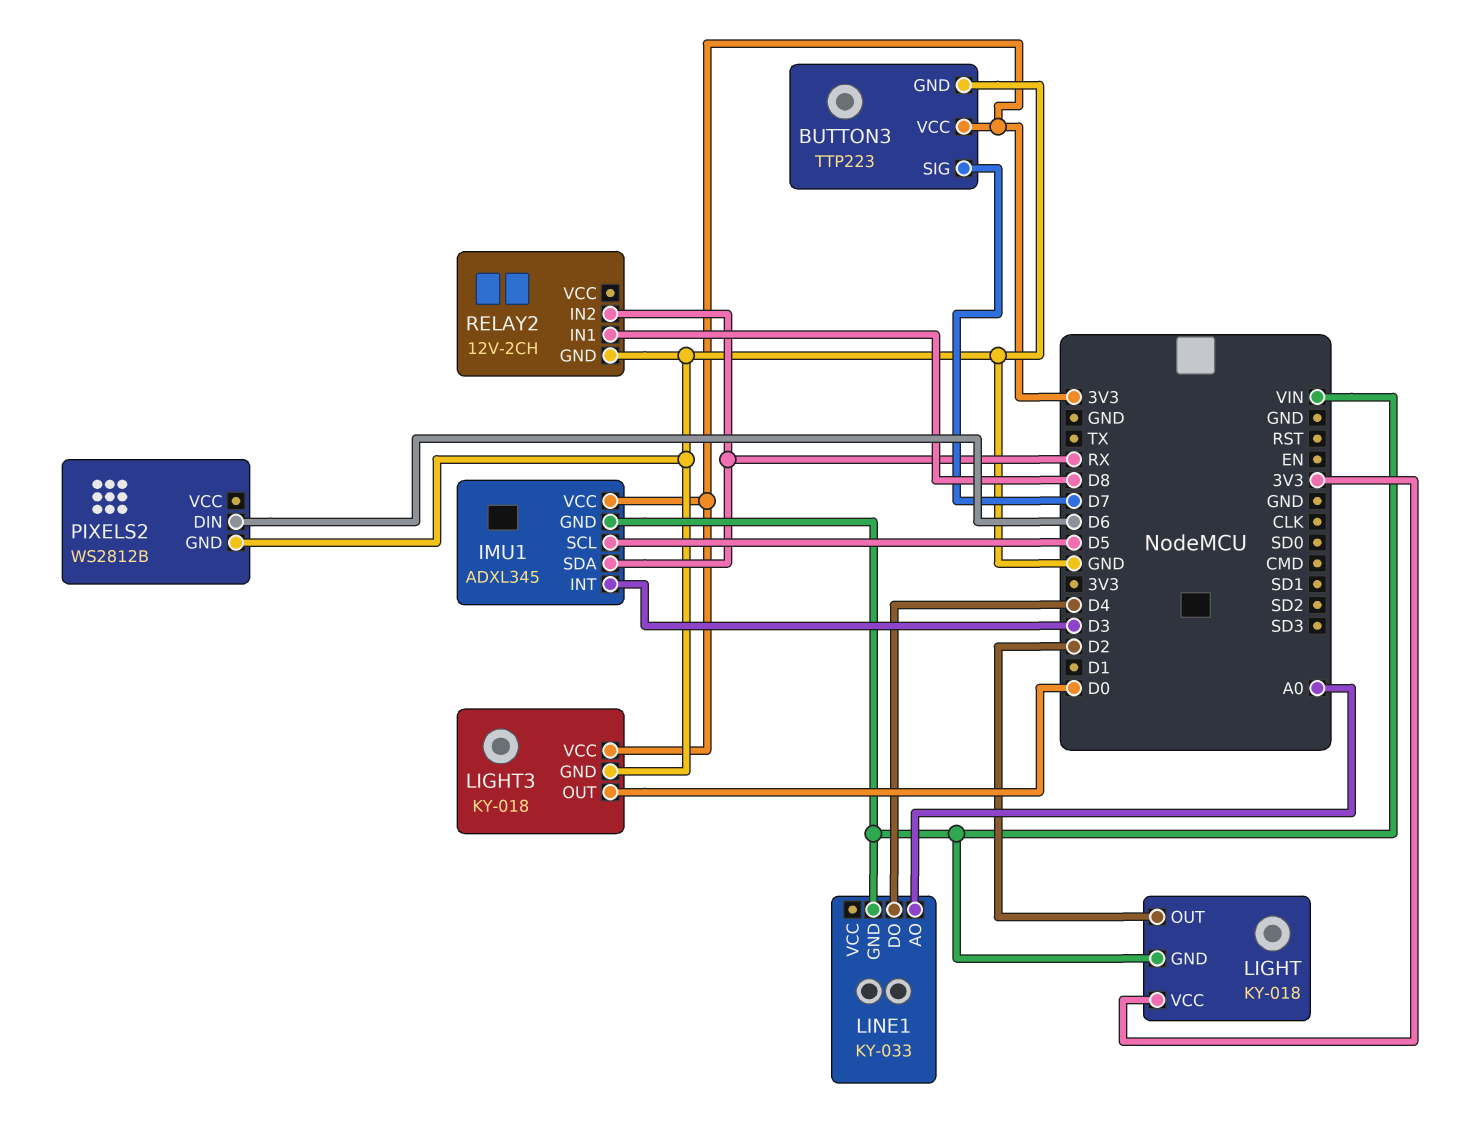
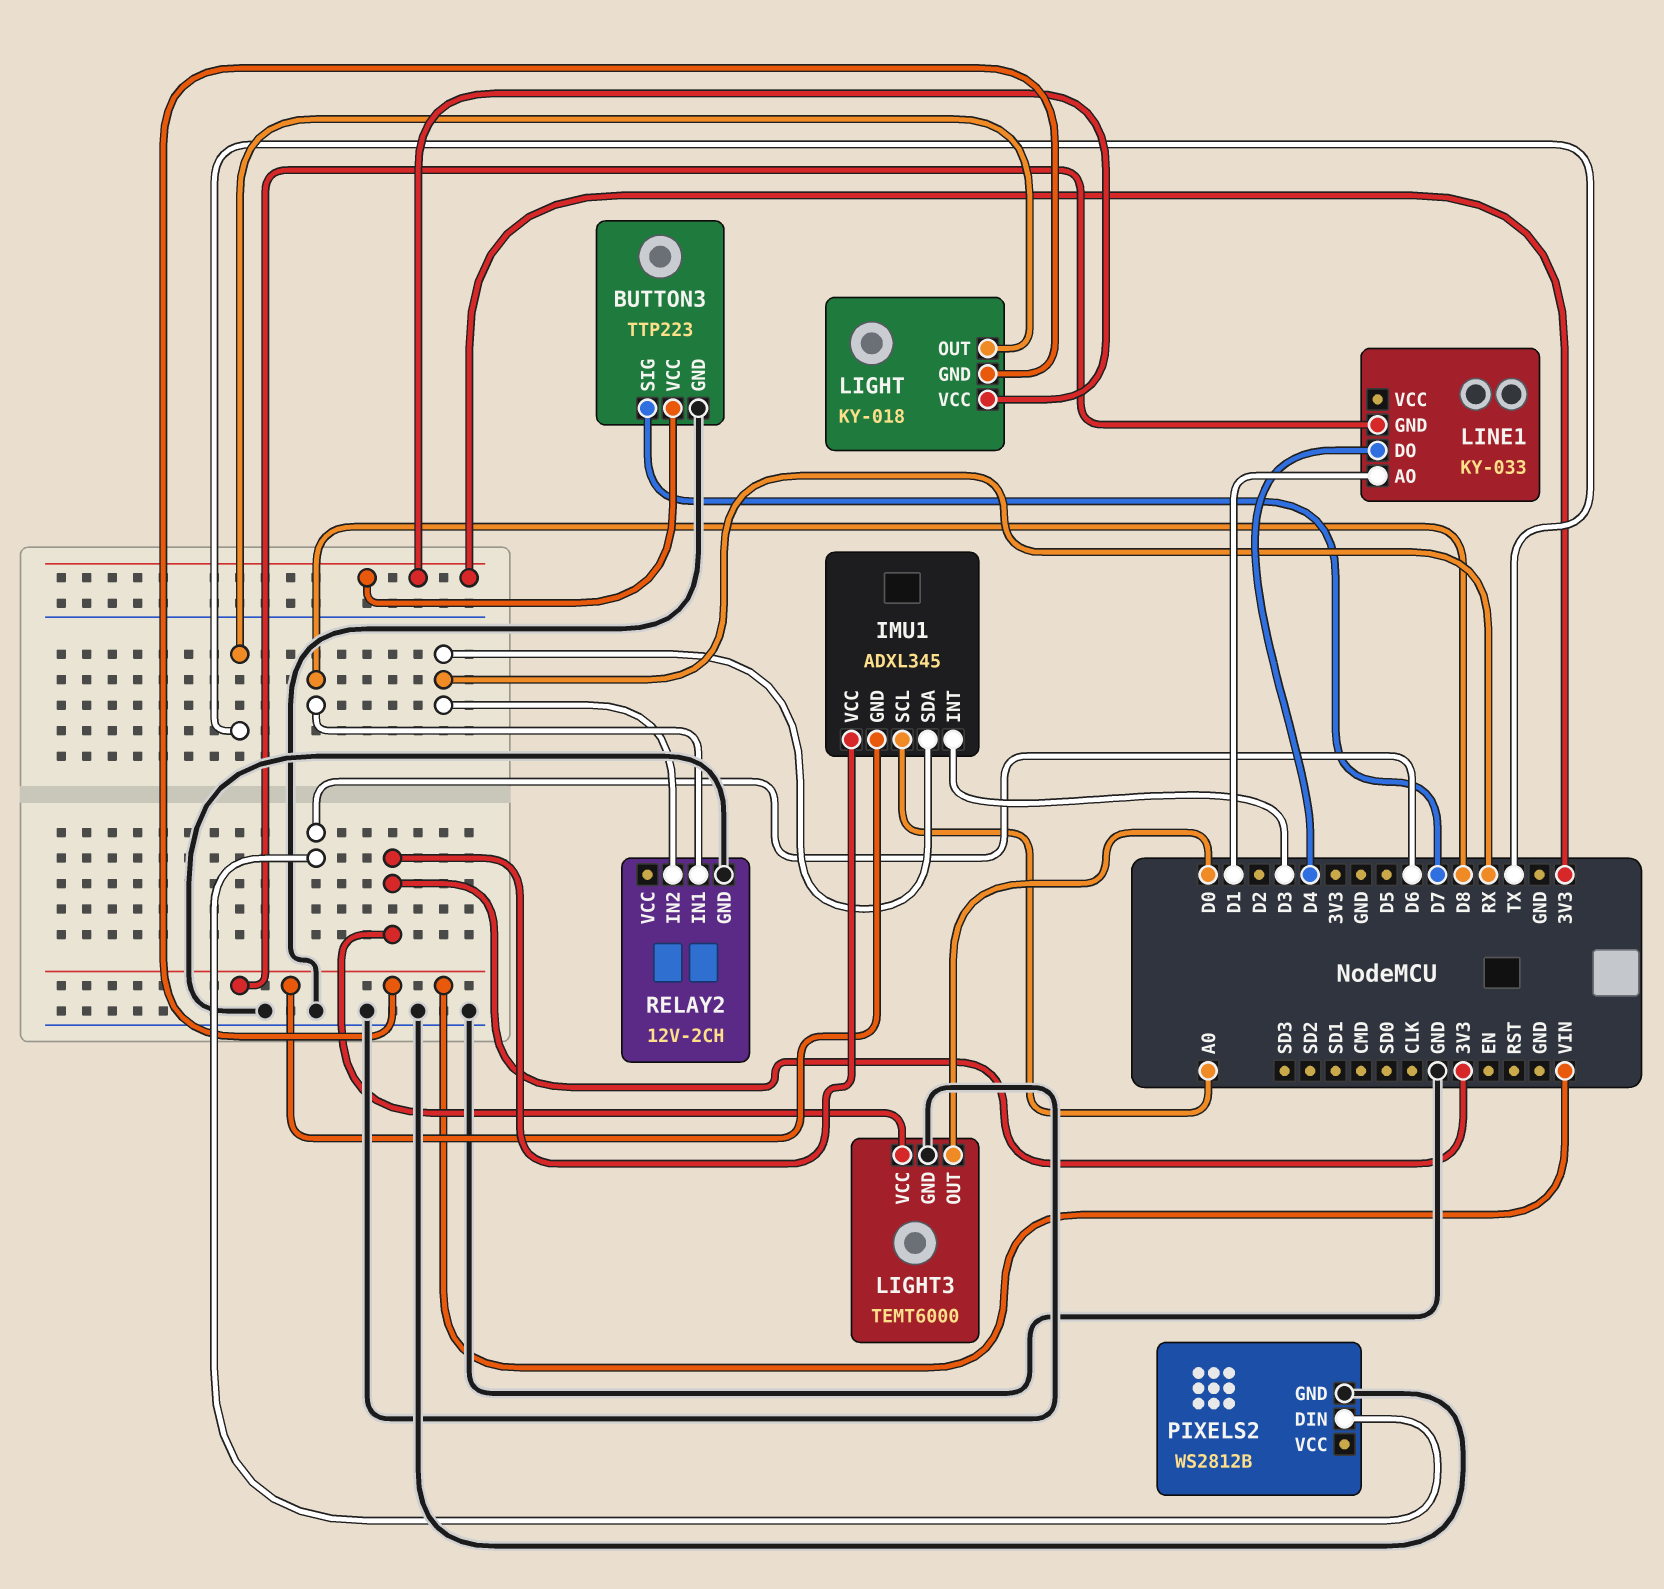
IMU1 pin SCL: D5 -> A0
LIGHT pin OUT: D2 -> TX
LIGHT3: KY-018 -> TEMT6000
LINE1 pin AO: A0 -> D1

